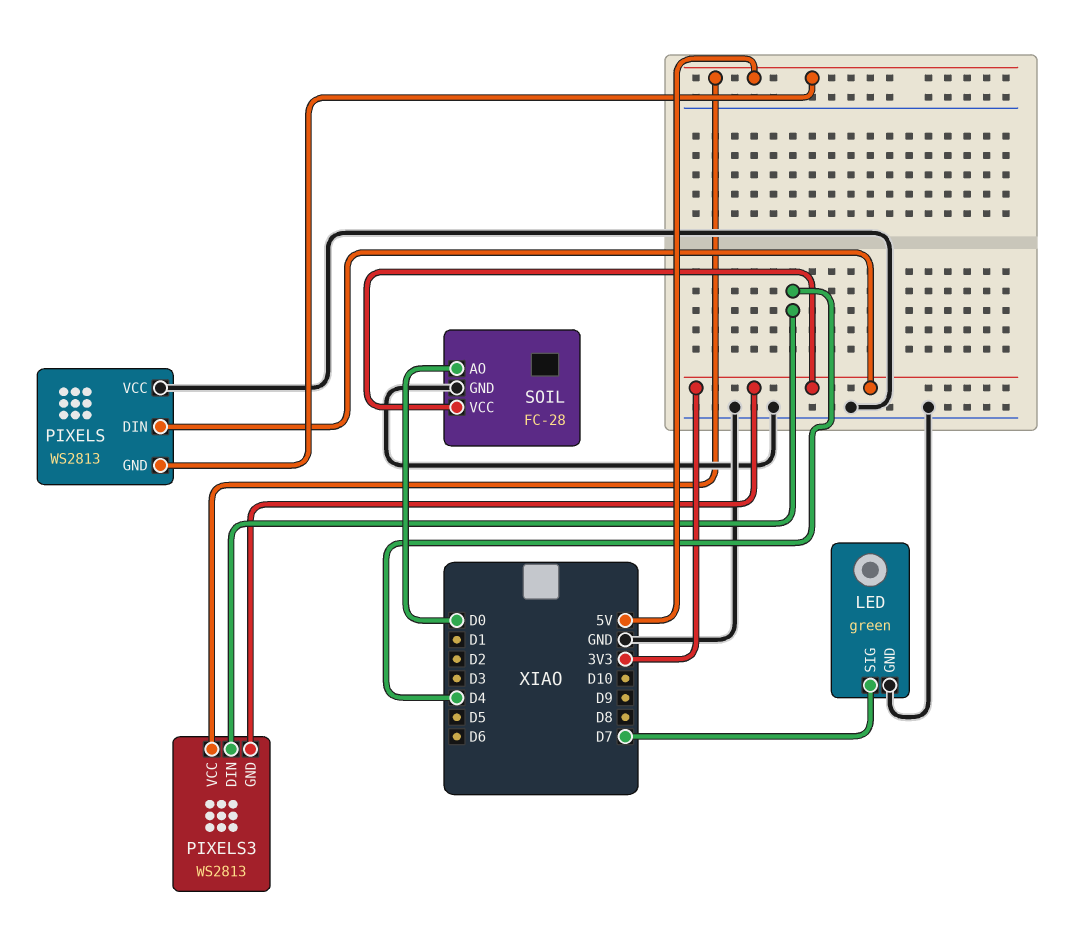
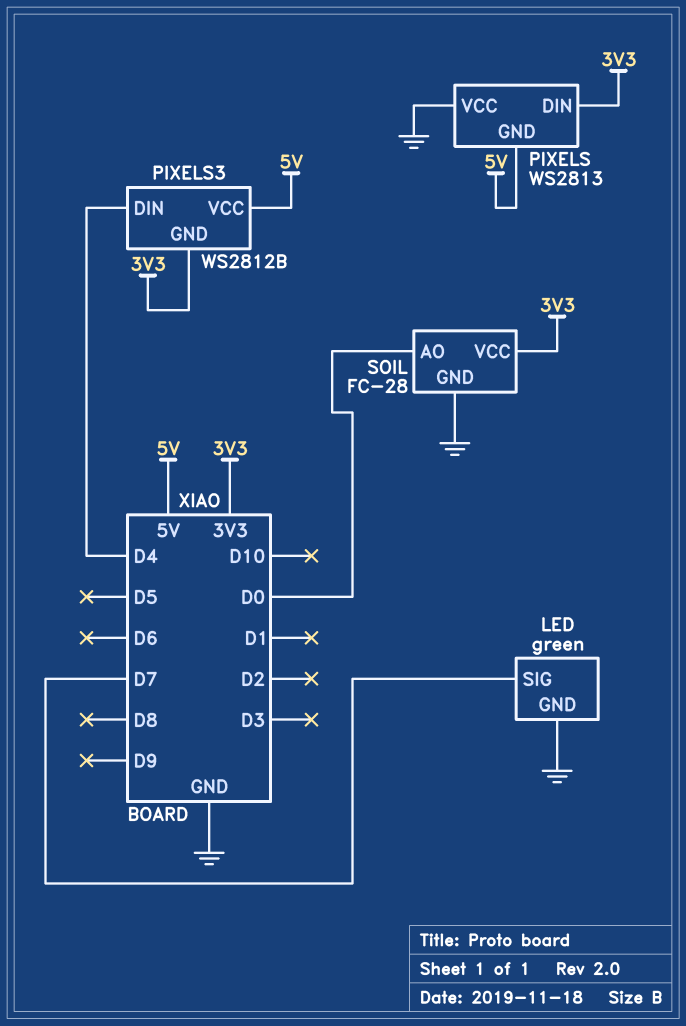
PIXELS3: WS2813 -> WS2812B

